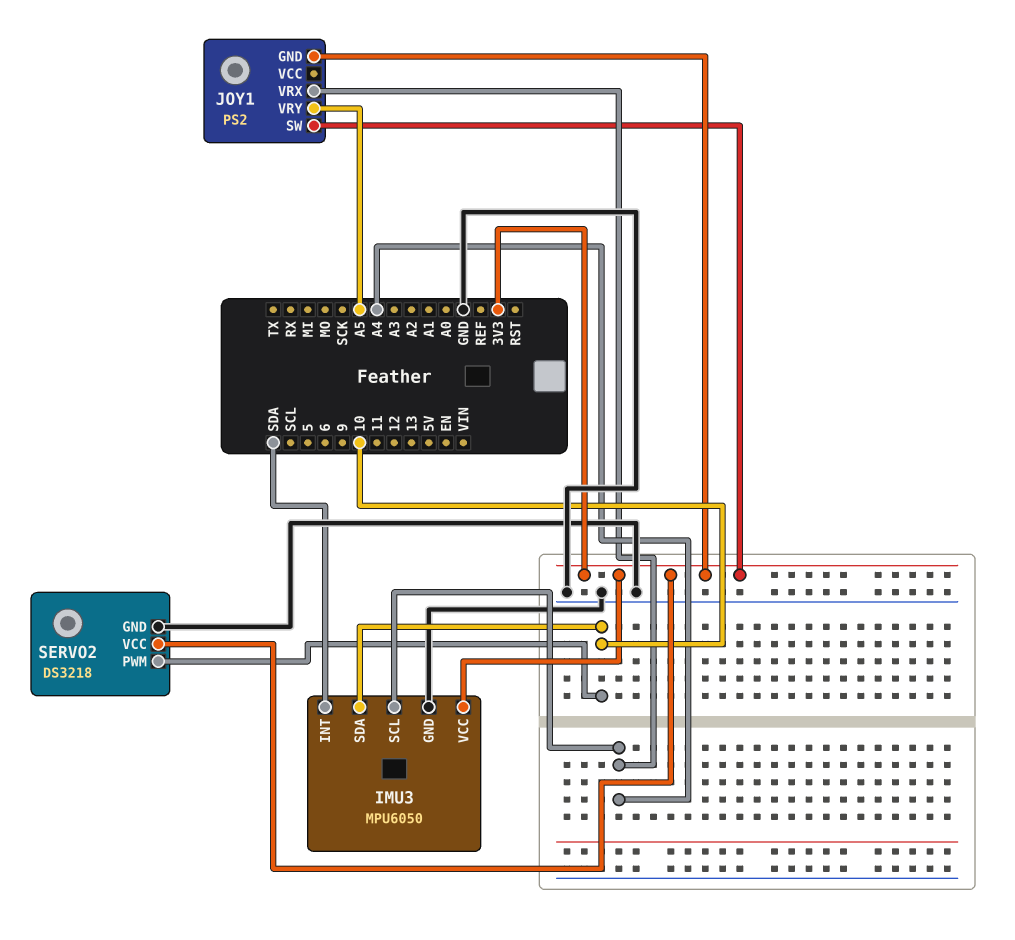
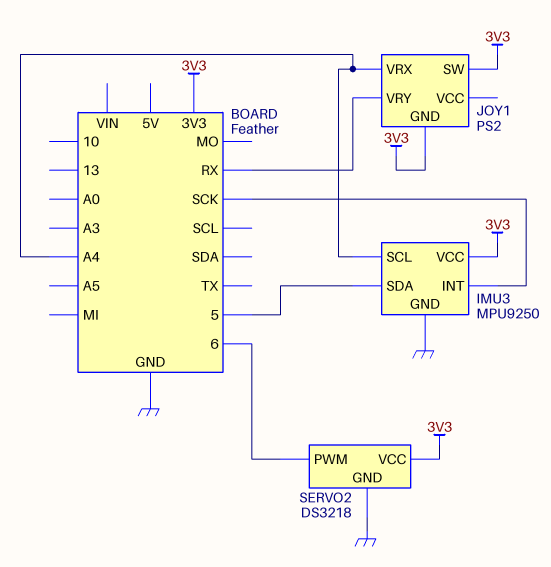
IMU3: MPU6050 -> MPU9250
IMU3 pin INT: SDA -> SCK
IMU3 pin SDA: 10 -> 5
JOY1 pin VRY: A5 -> RX
SERVO2 pin PWM: 10 -> 6

